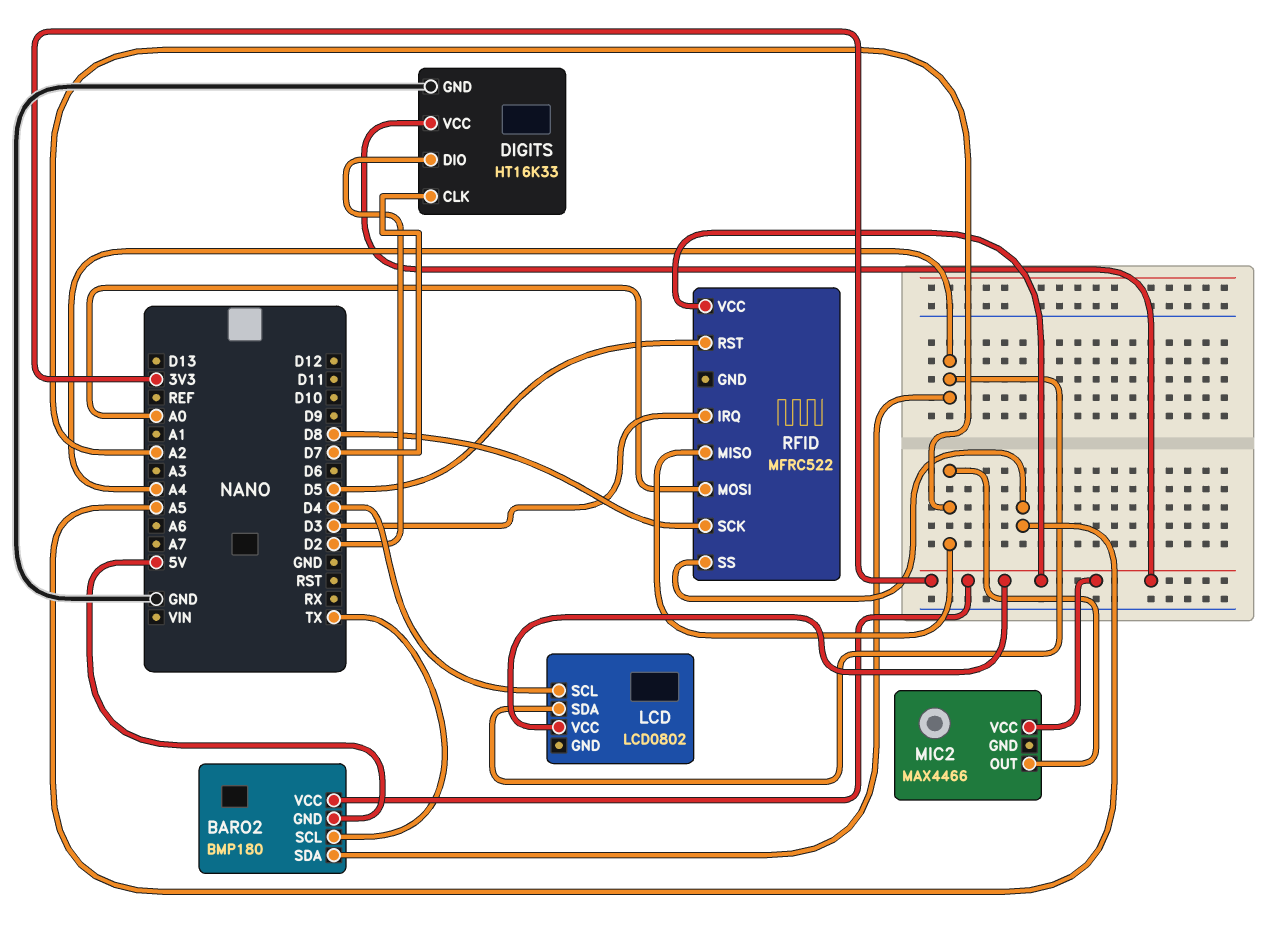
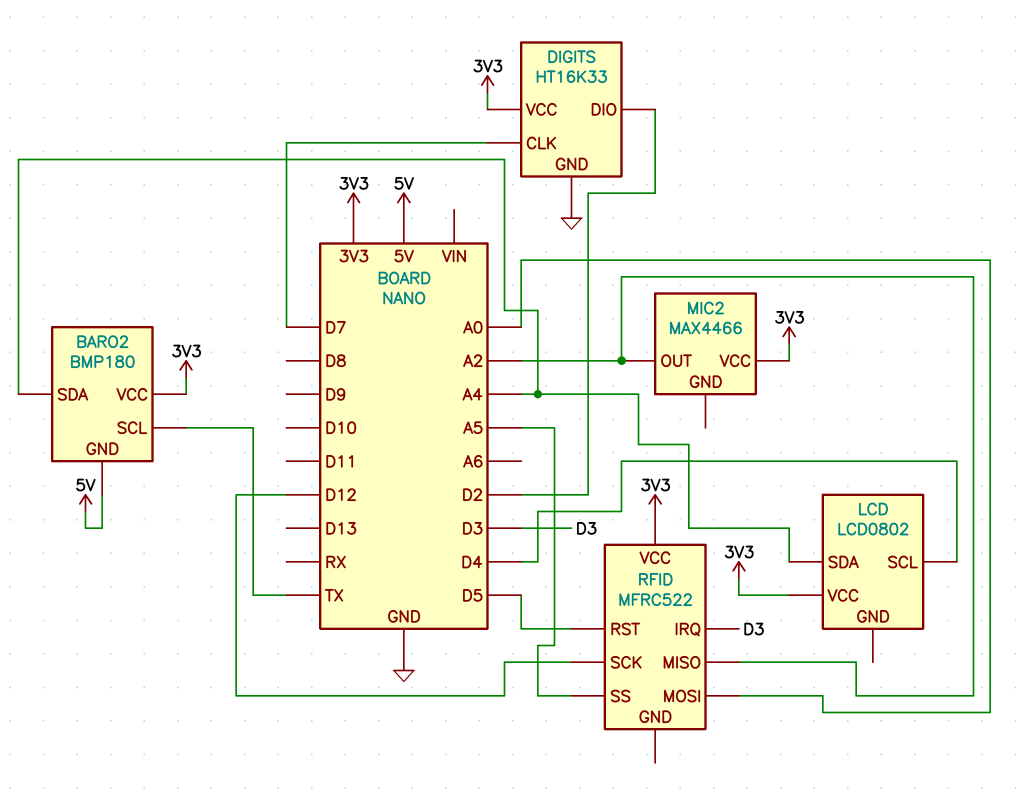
RFID pin SCK: D8 -> D12

